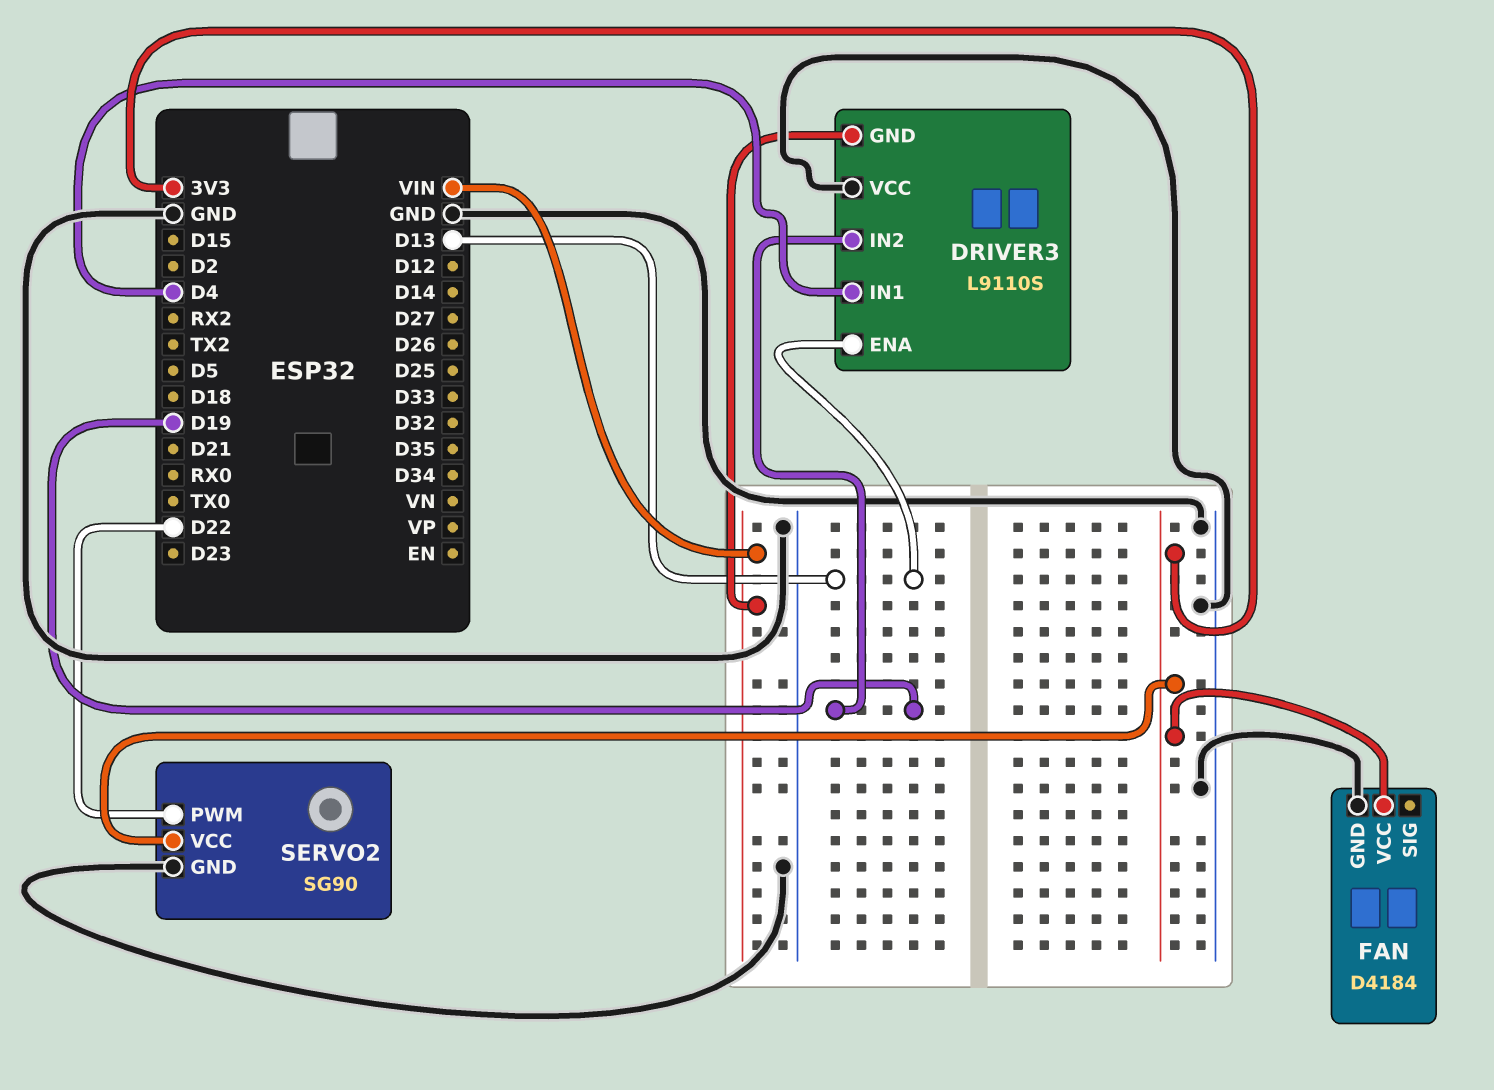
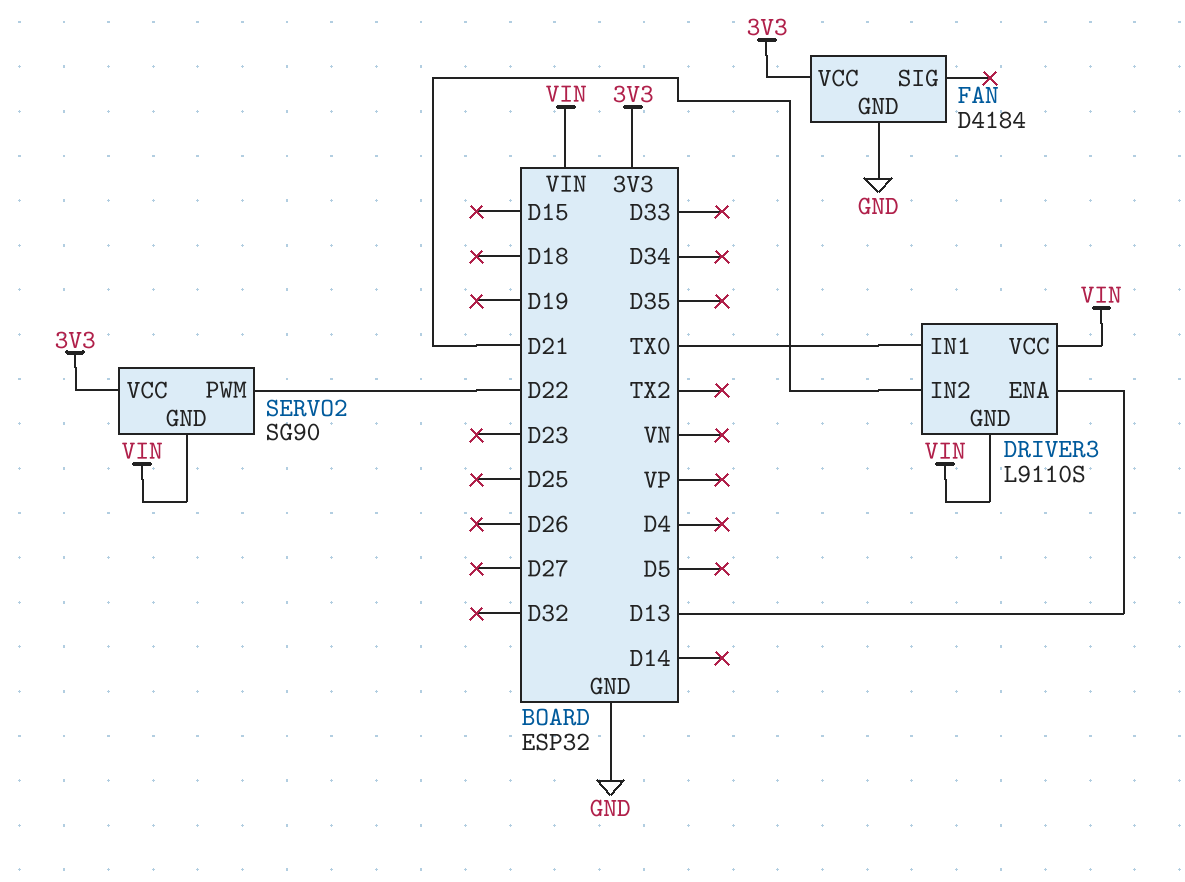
DRIVER3 pin IN1: D4 -> TX0
DRIVER3 pin IN2: D19 -> D21
DRIVER3 pin VCC: GND -> VIN
SERVO2 pin GND: GND -> VIN

